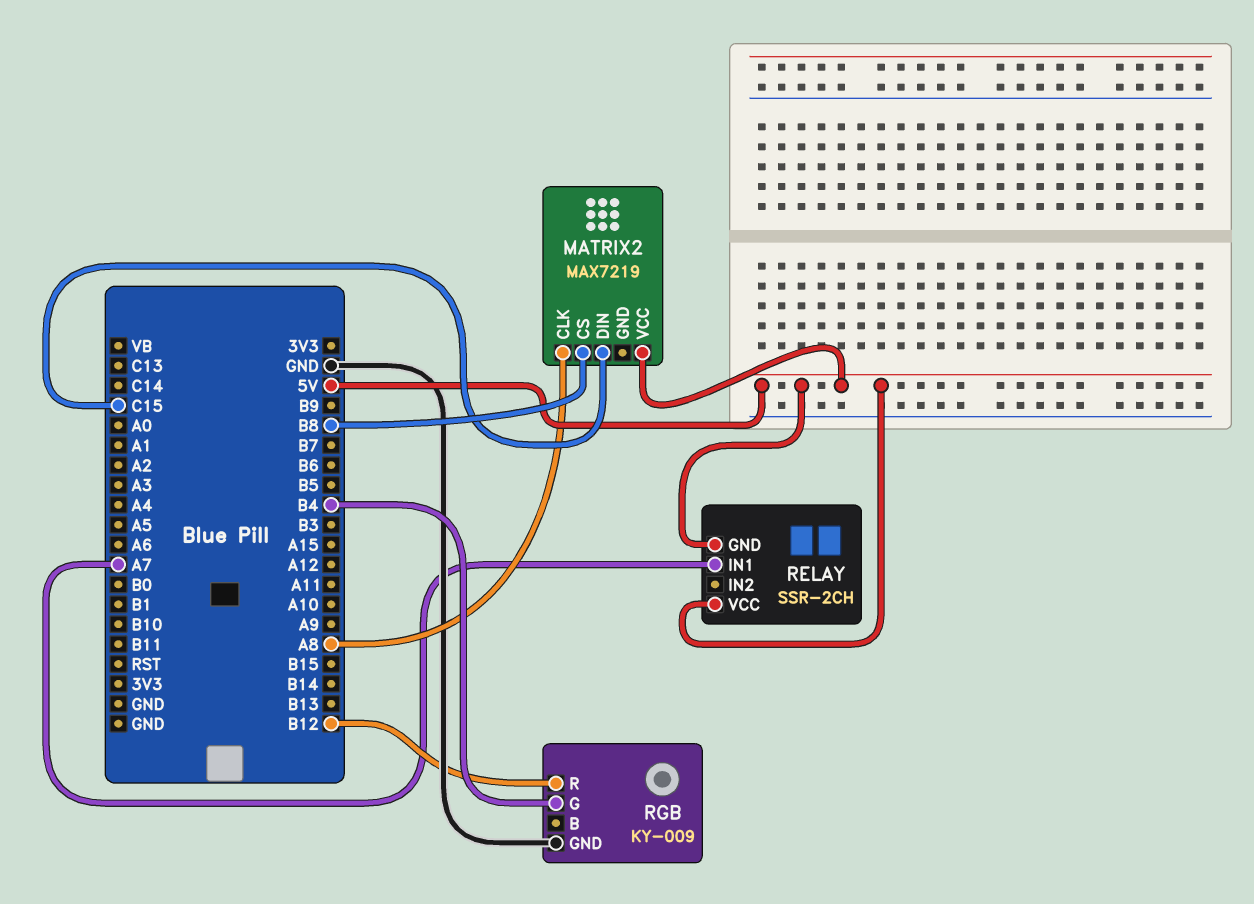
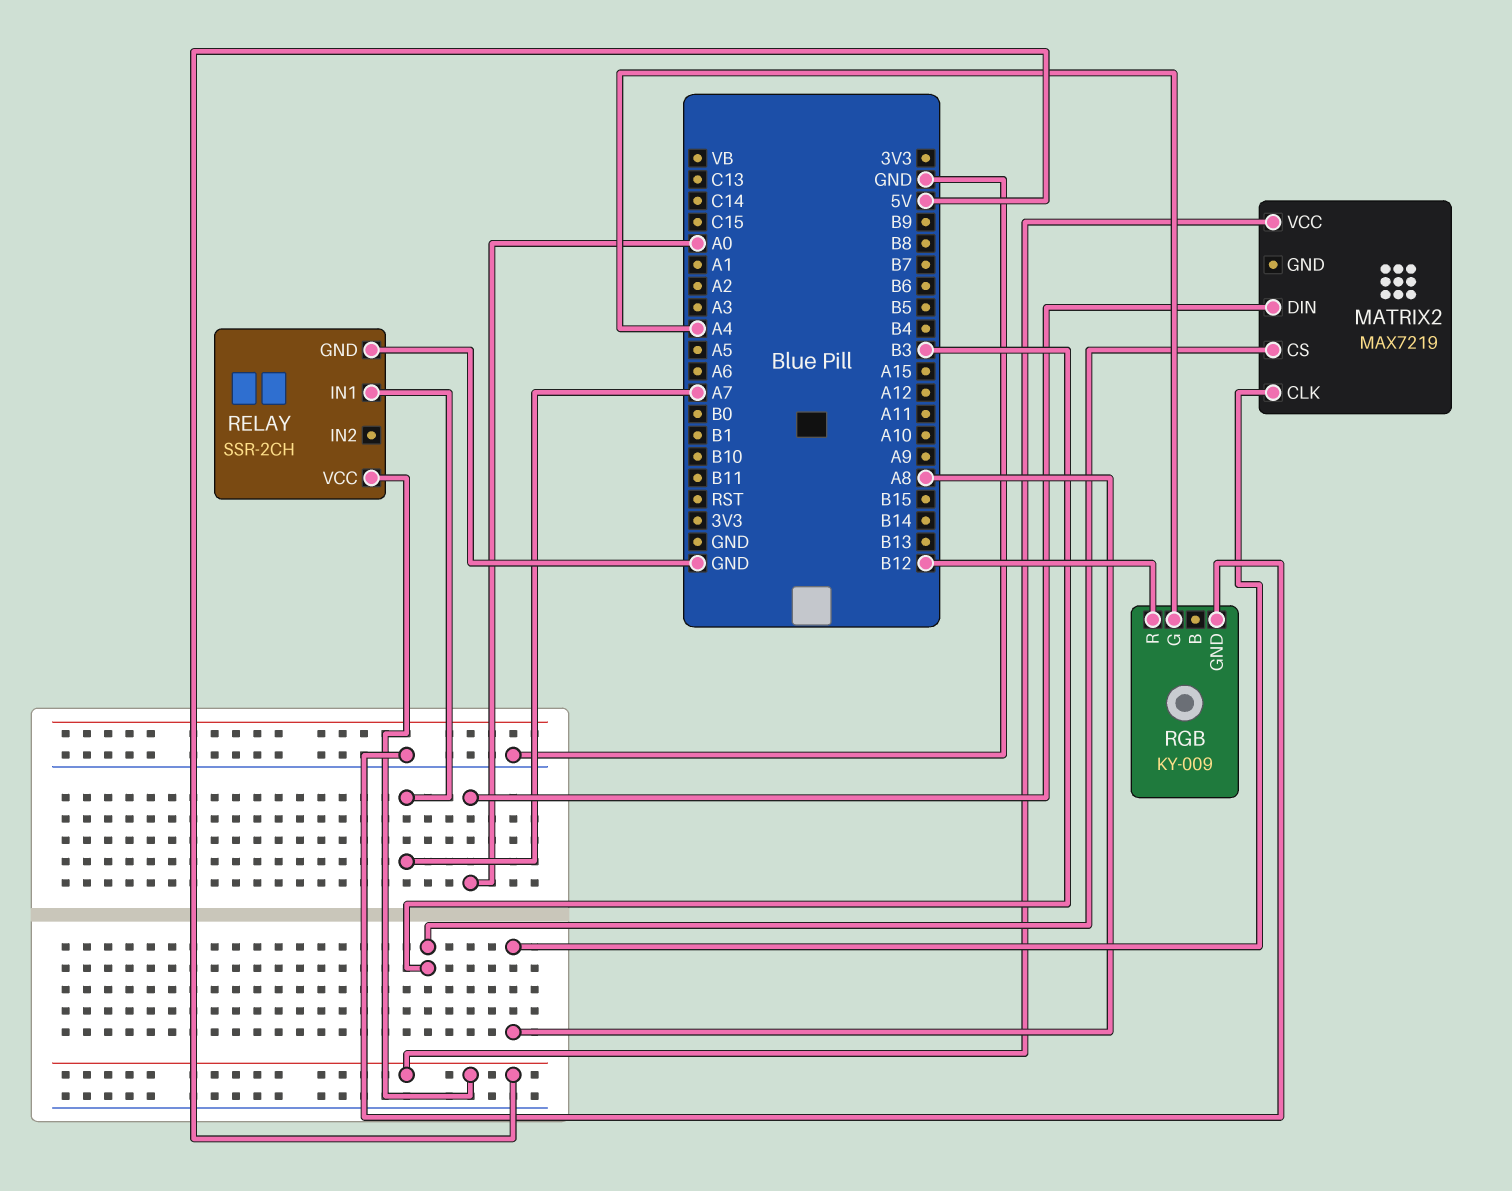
MATRIX2 pin CS: B8 -> B3
MATRIX2 pin DIN: C15 -> A0
RELAY pin GND: 5V -> GND
RGB pin G: B4 -> A4

